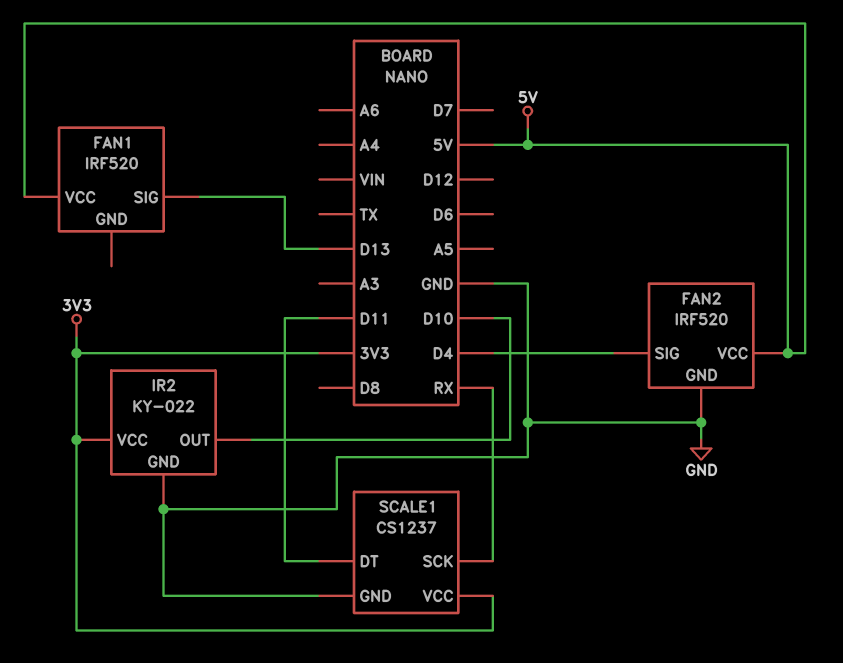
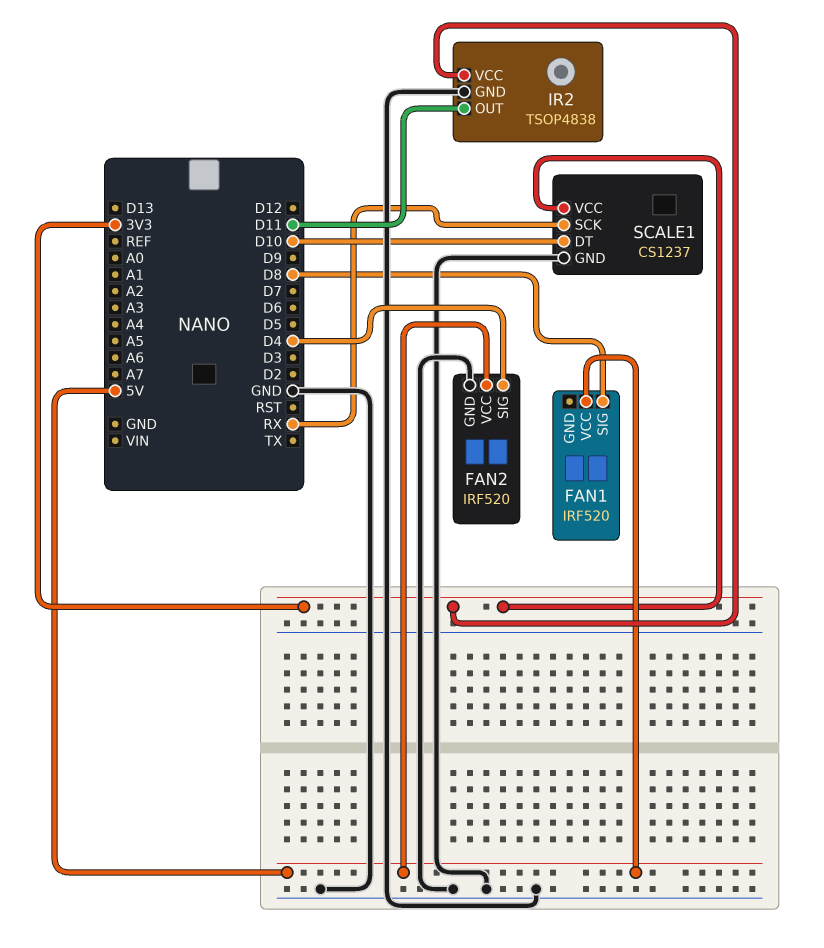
FAN1 pin SIG: D13 -> D8
IR2: KY-022 -> TSOP4838
IR2 pin OUT: D10 -> D11
SCALE1 pin DT: D11 -> D10

